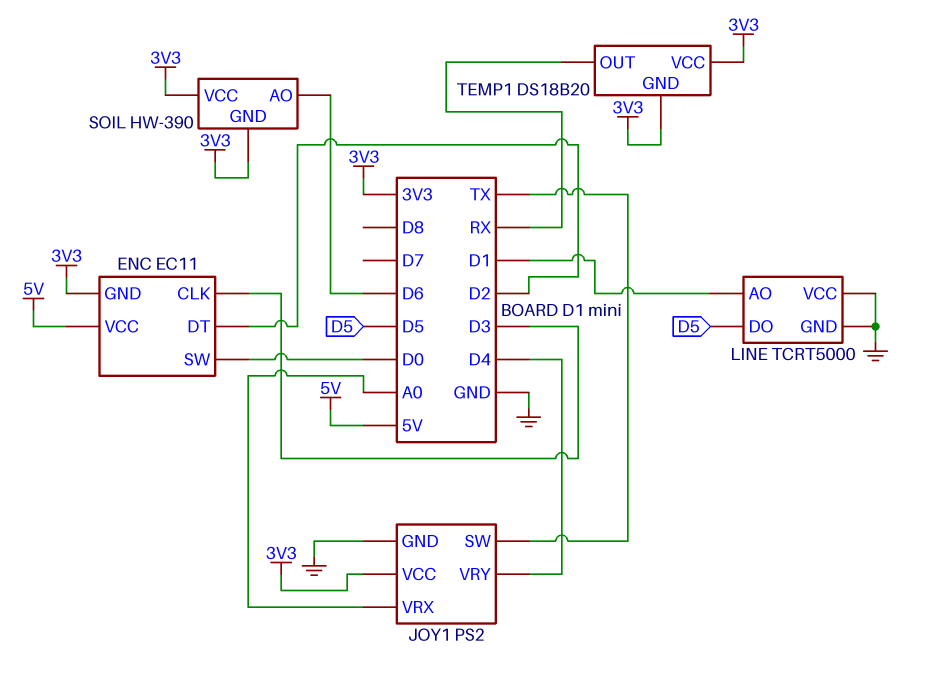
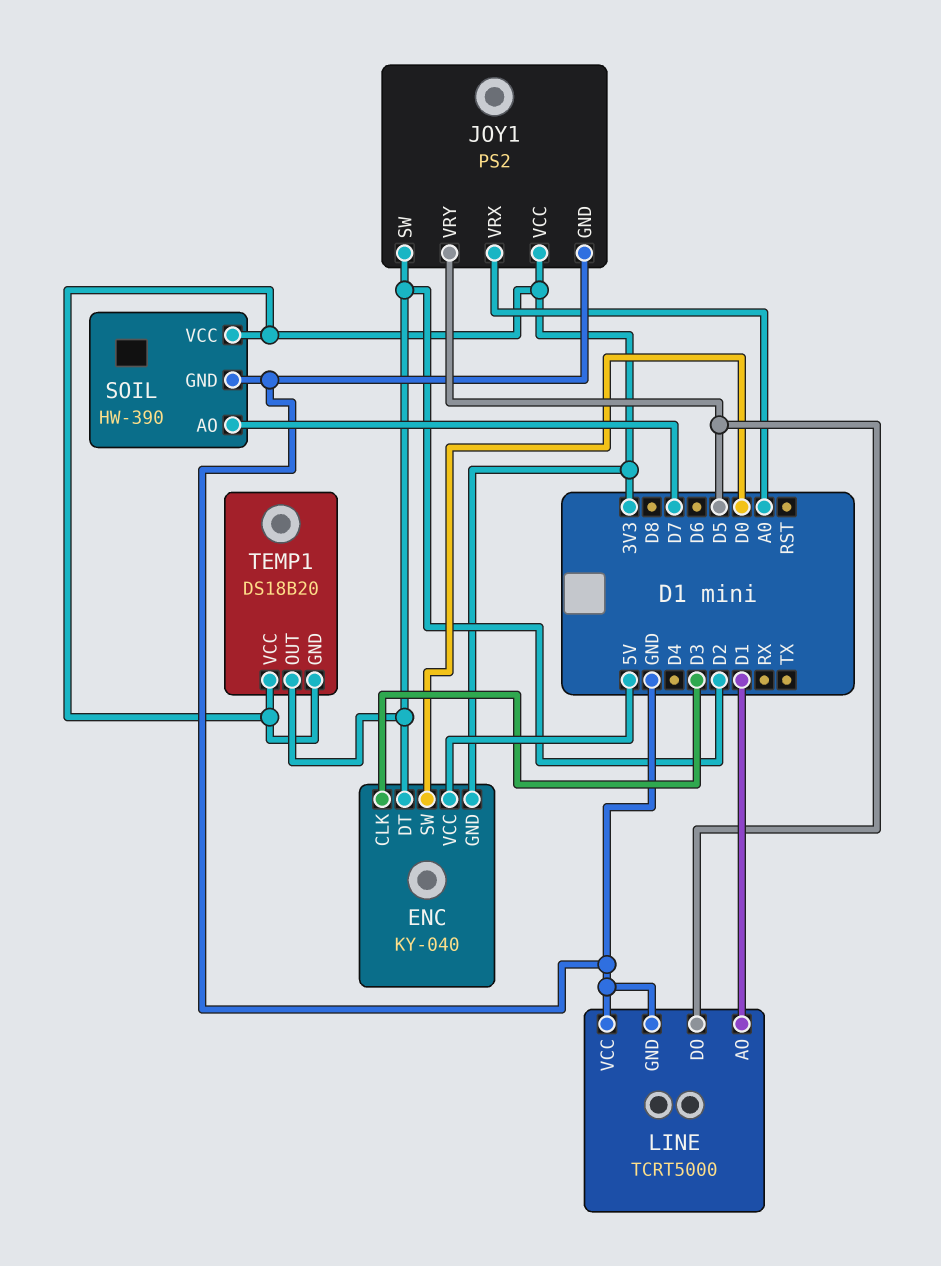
ENC: EC11 -> KY-040
JOY1 pin SW: TX -> D2
JOY1 pin VRY: D4 -> D5
SOIL pin AO: D6 -> D7
SOIL pin GND: 3V3 -> GND
TEMP1 pin OUT: RX -> D2

